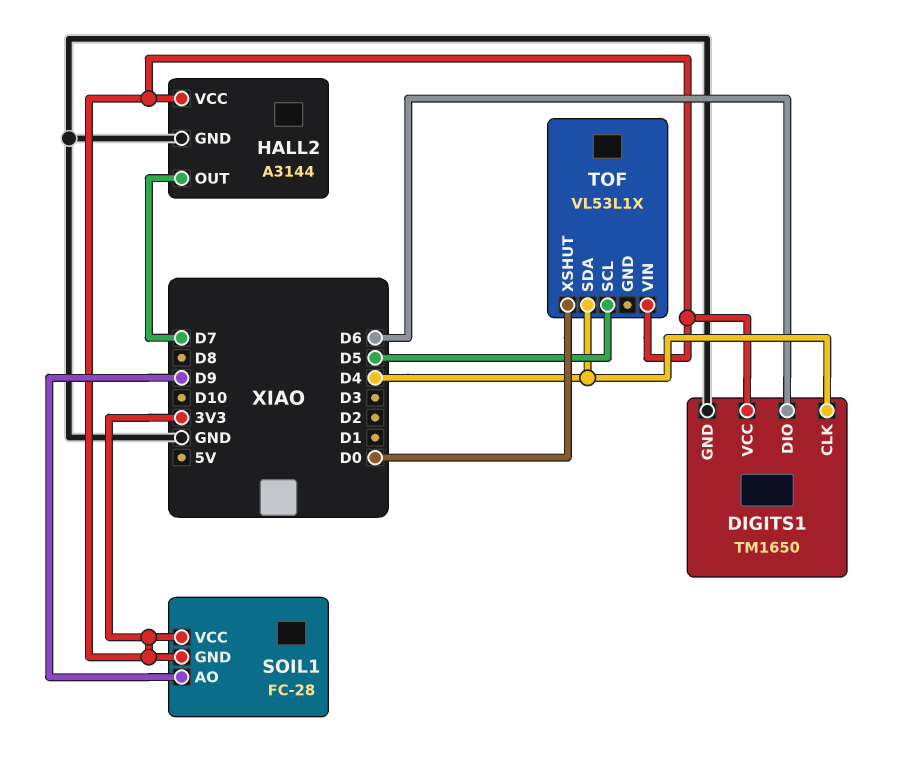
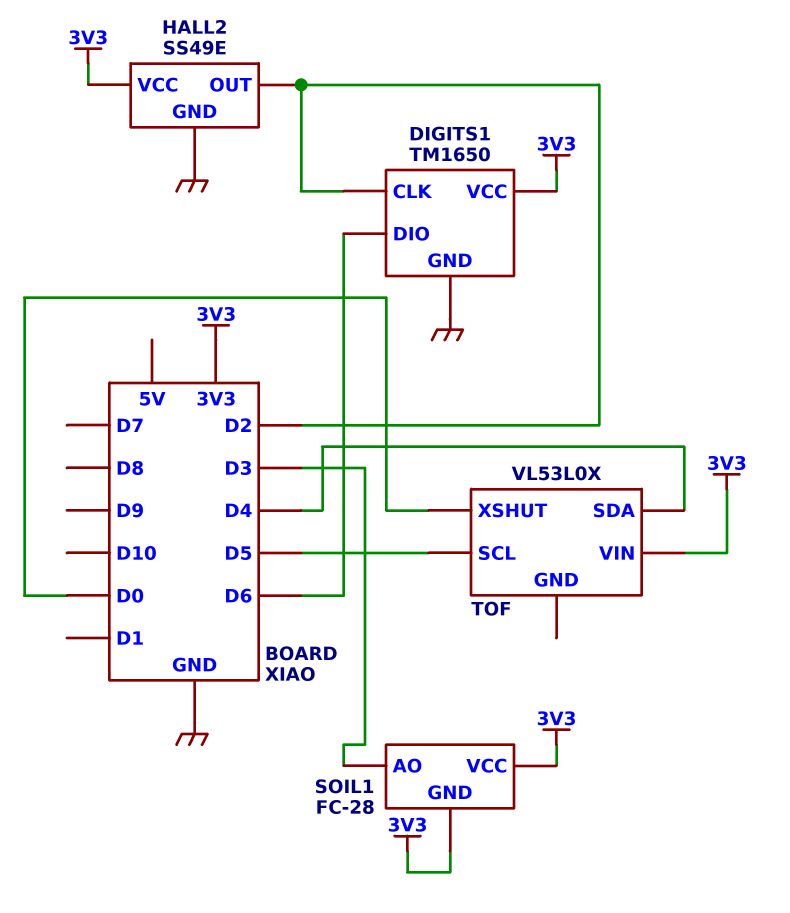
DIGITS1 pin CLK: D4 -> D2
HALL2: A3144 -> SS49E
HALL2 pin OUT: D7 -> D2
SOIL1 pin AO: D9 -> D3
TOF: VL53L1X -> VL53L0X

